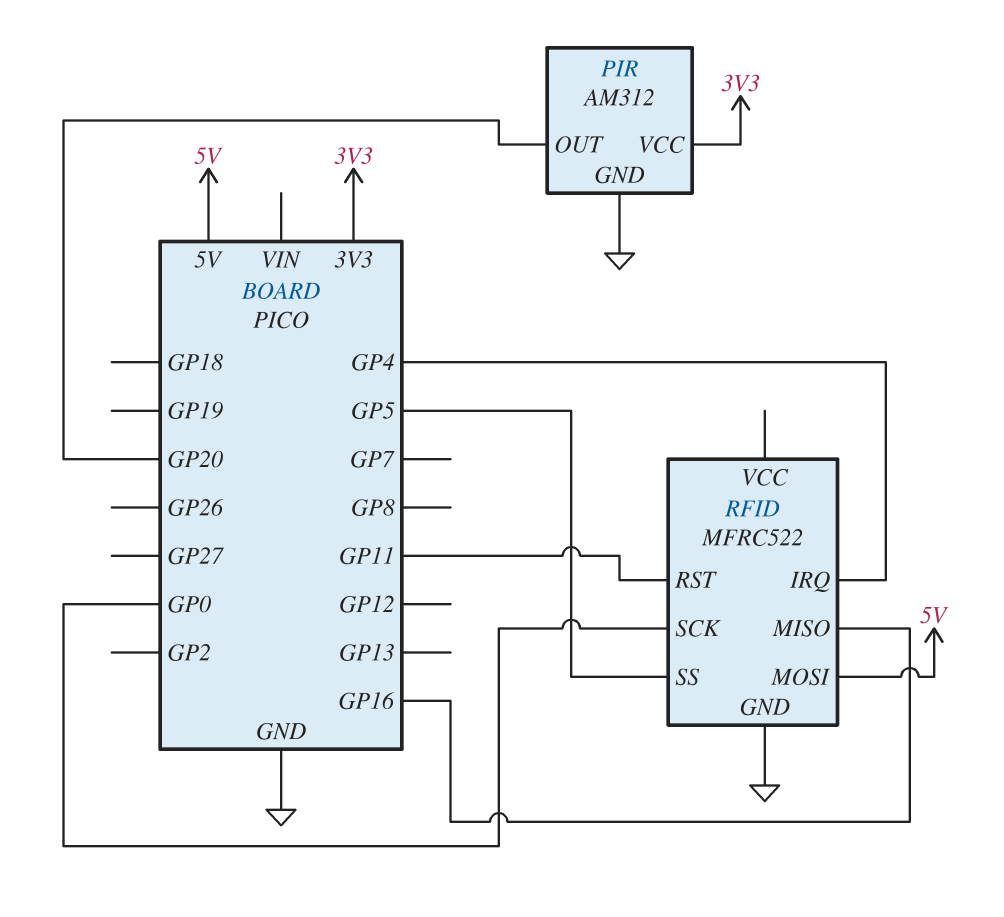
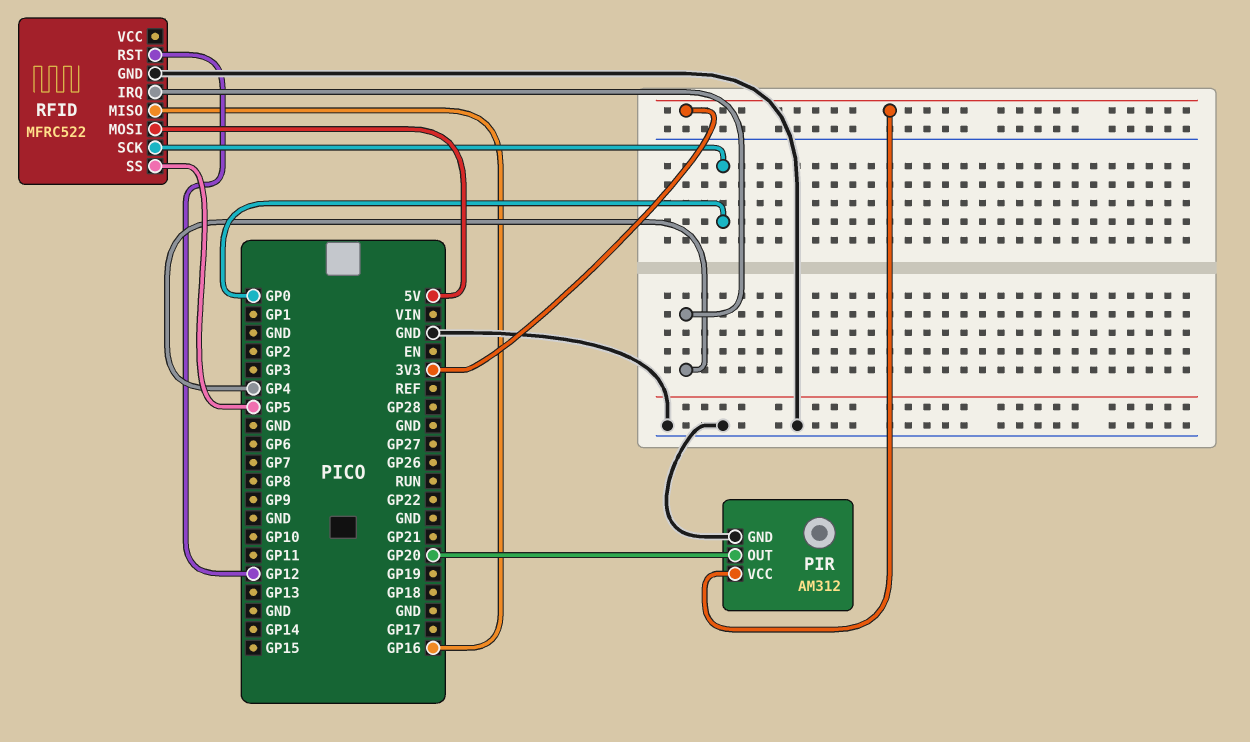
RFID pin RST: GP11 -> GP12

